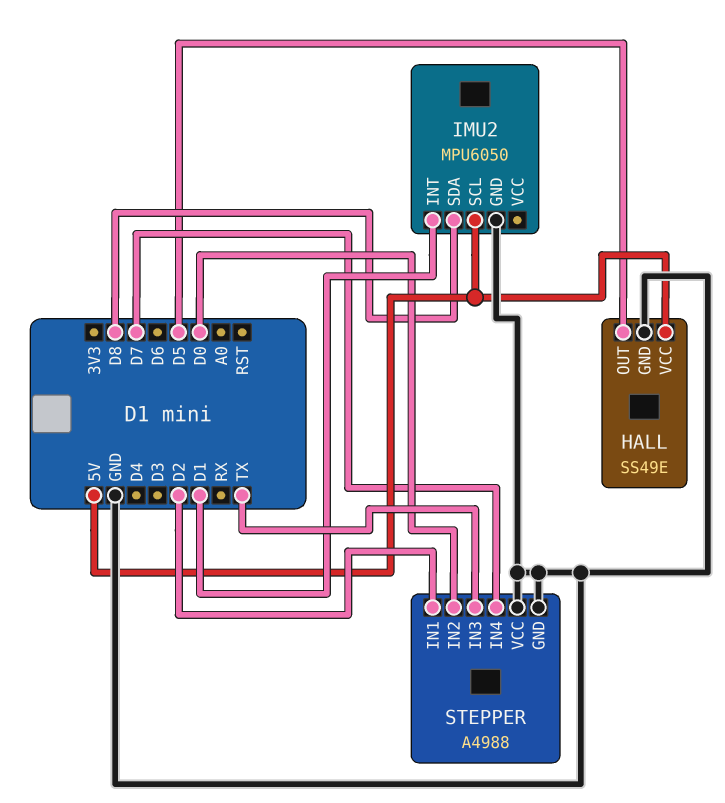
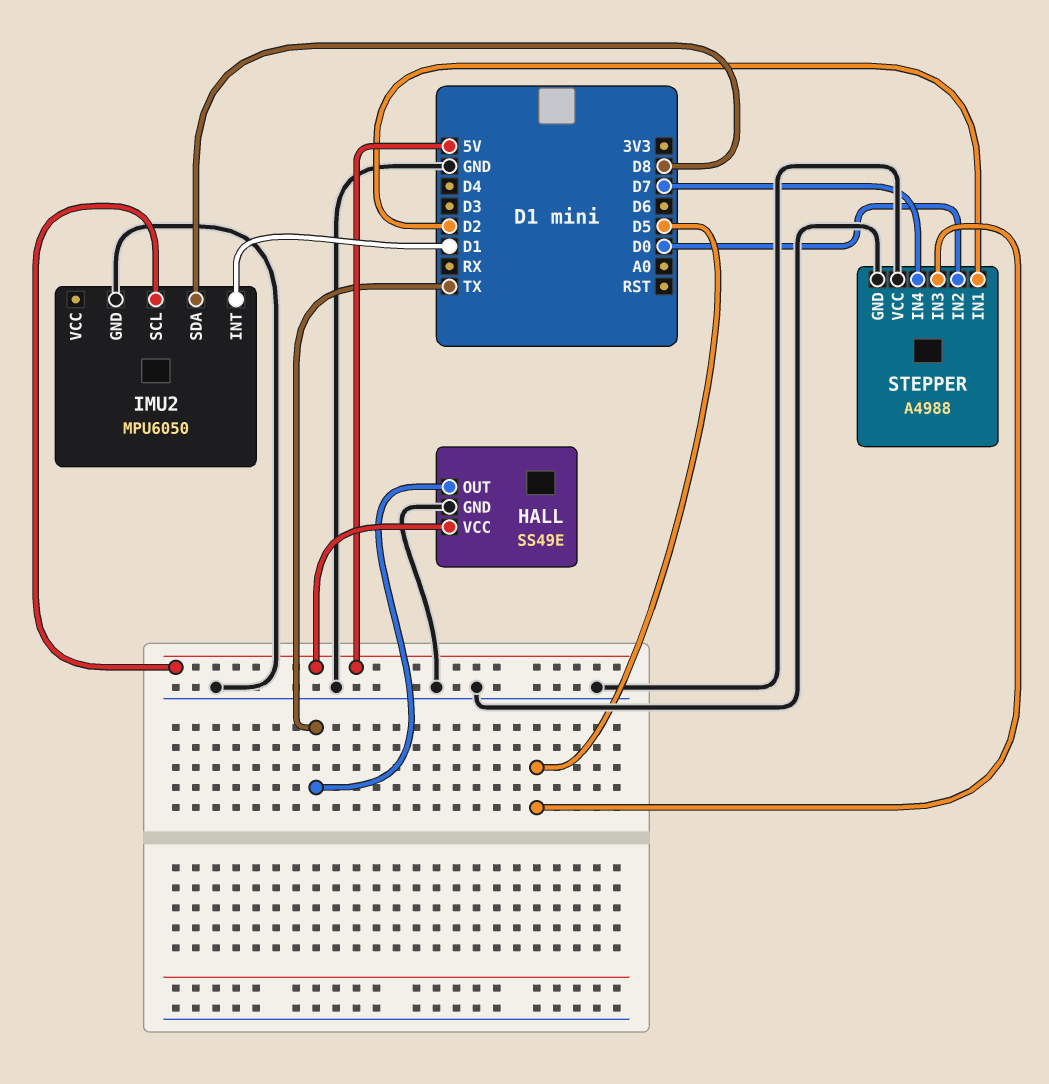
HALL pin OUT: D5 -> TX
STEPPER pin IN3: TX -> D5

